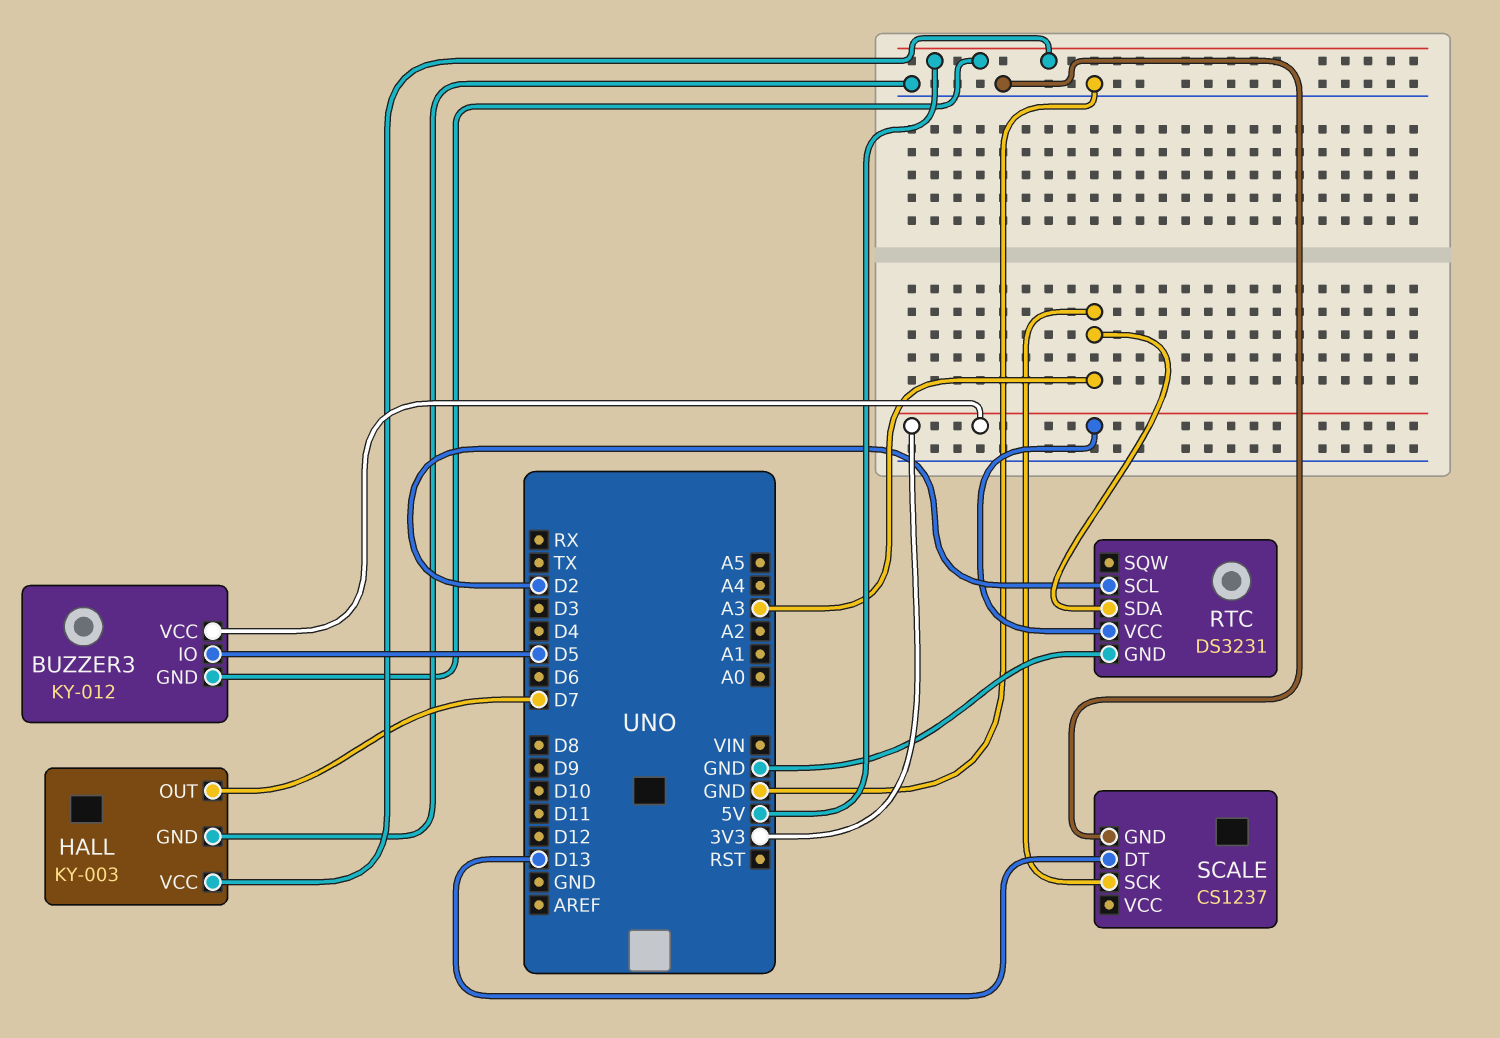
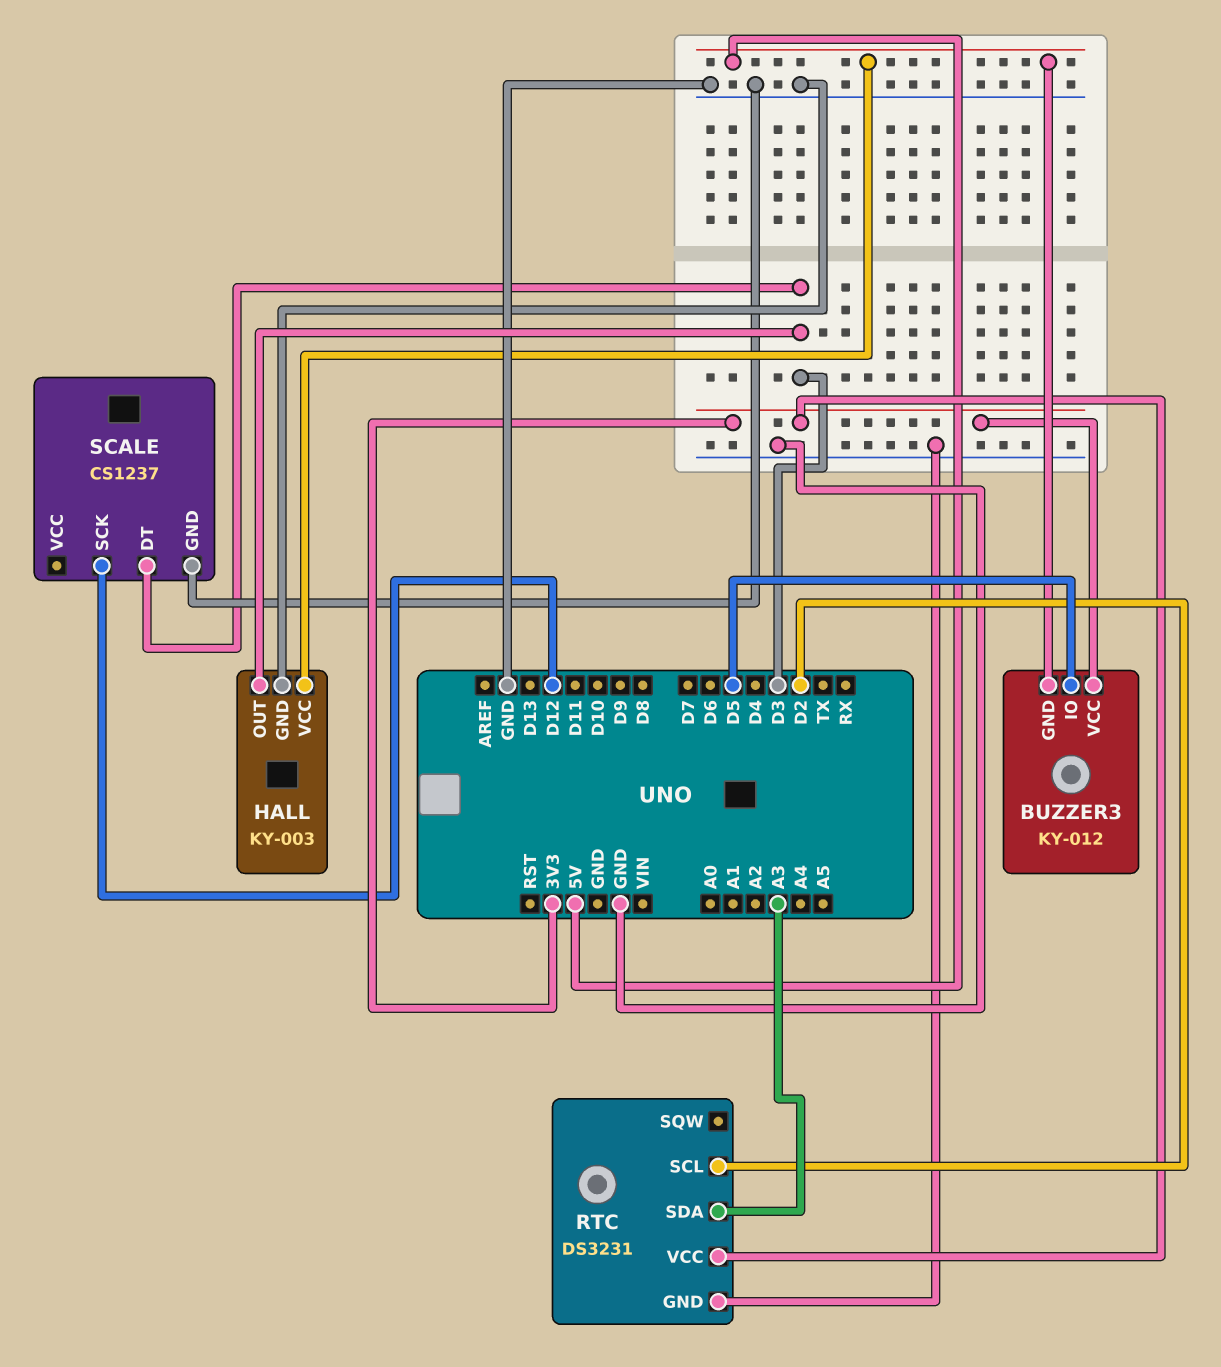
HALL pin OUT: D7 -> D3
SCALE pin DT: D13 -> D3
SCALE pin SCK: A3 -> D12

